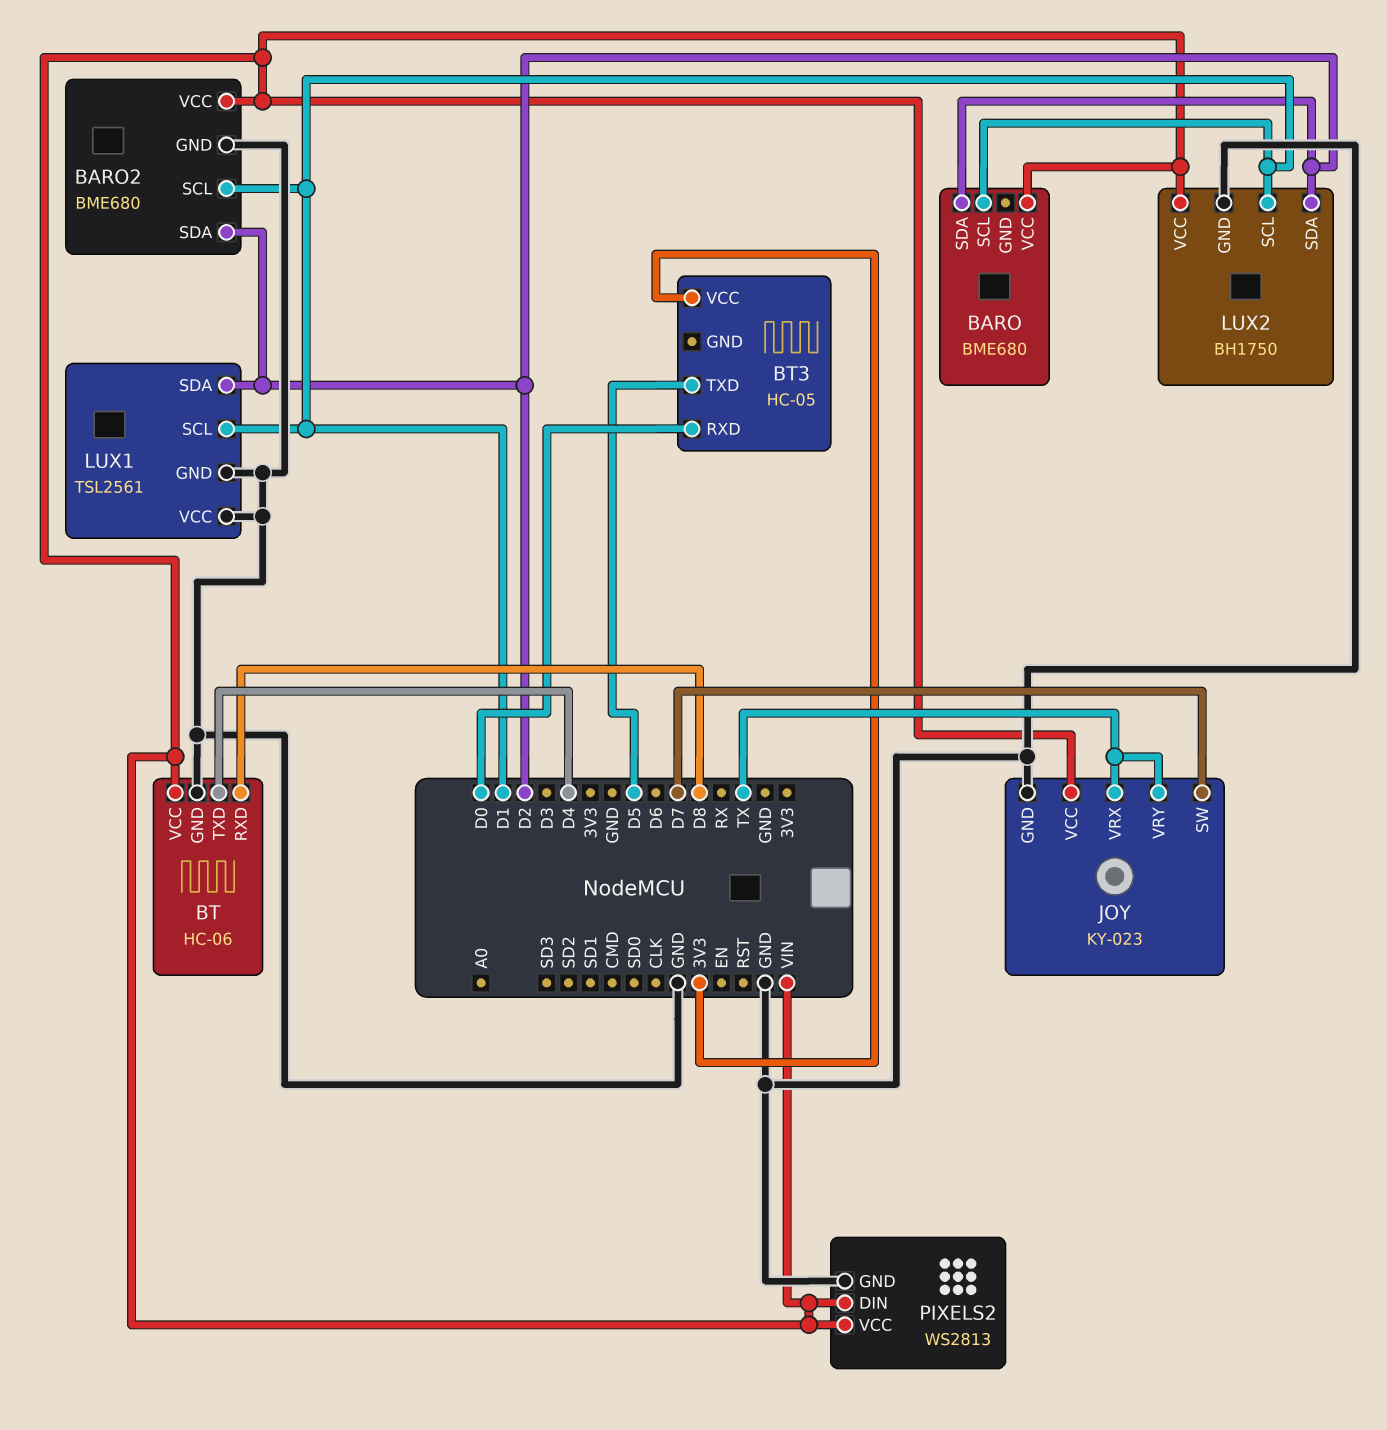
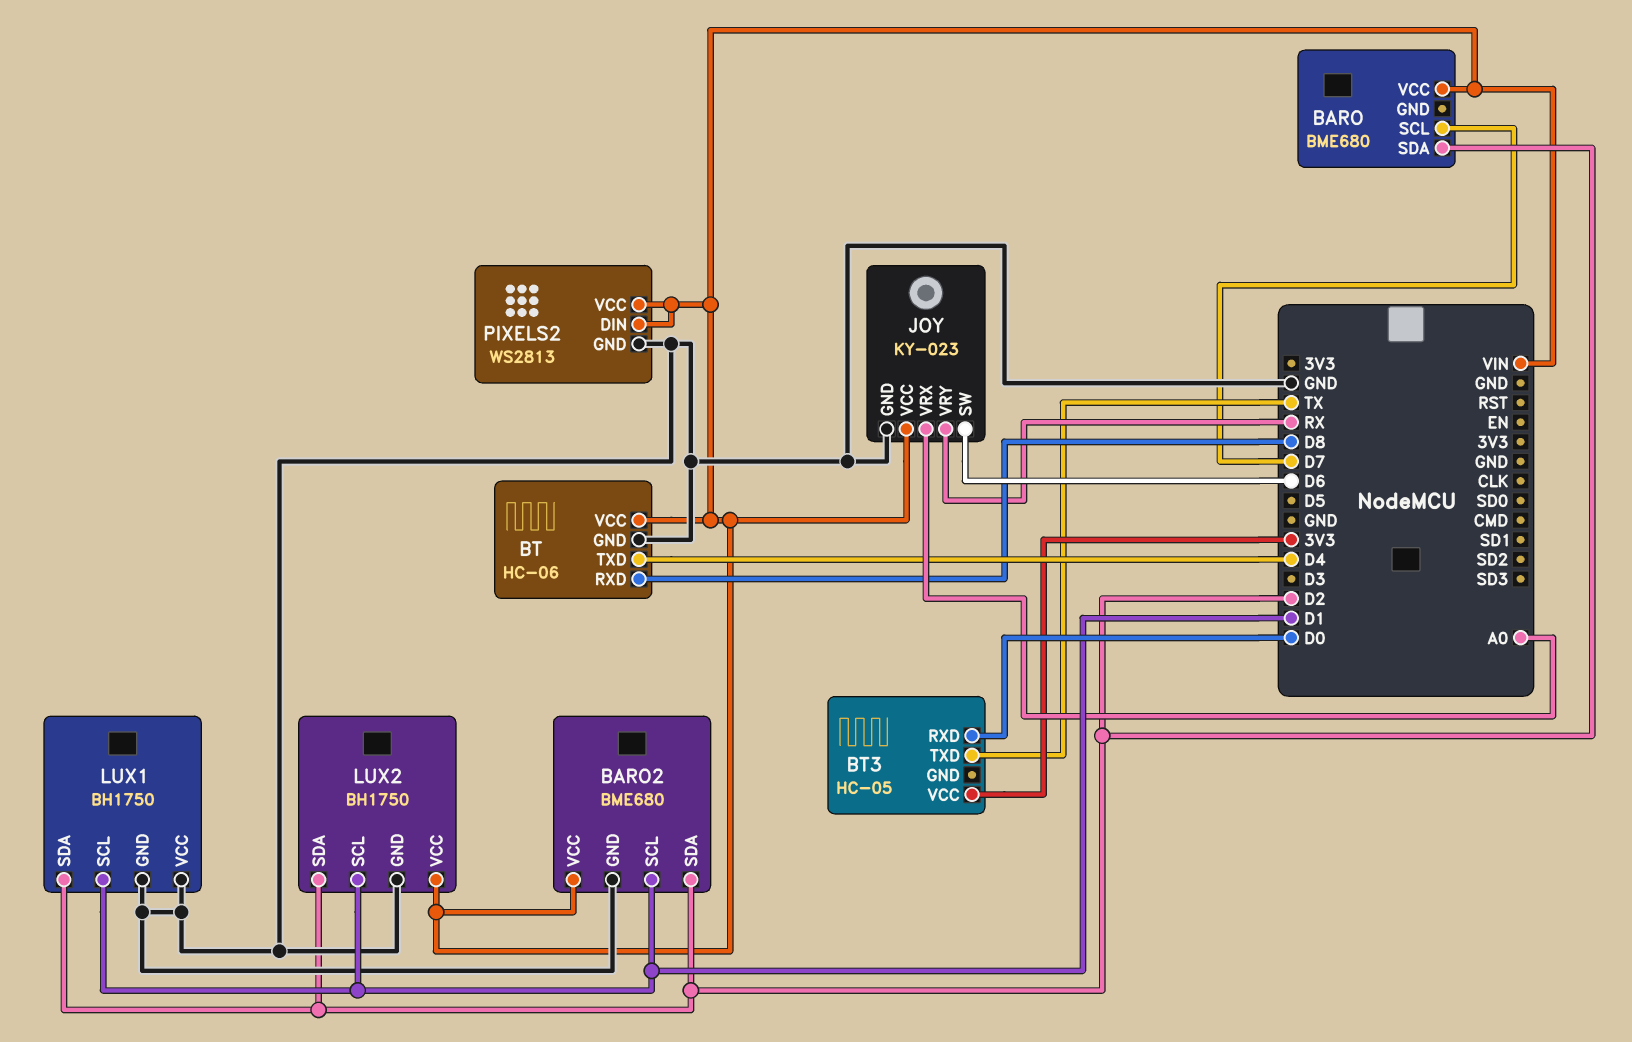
BARO pin SCL: D1 -> D7
BT3 pin TXD: D5 -> TX
JOY pin SW: D7 -> D6
JOY pin VRX: TX -> A0
JOY pin VRY: TX -> RX
LUX1: TSL2561 -> BH1750

